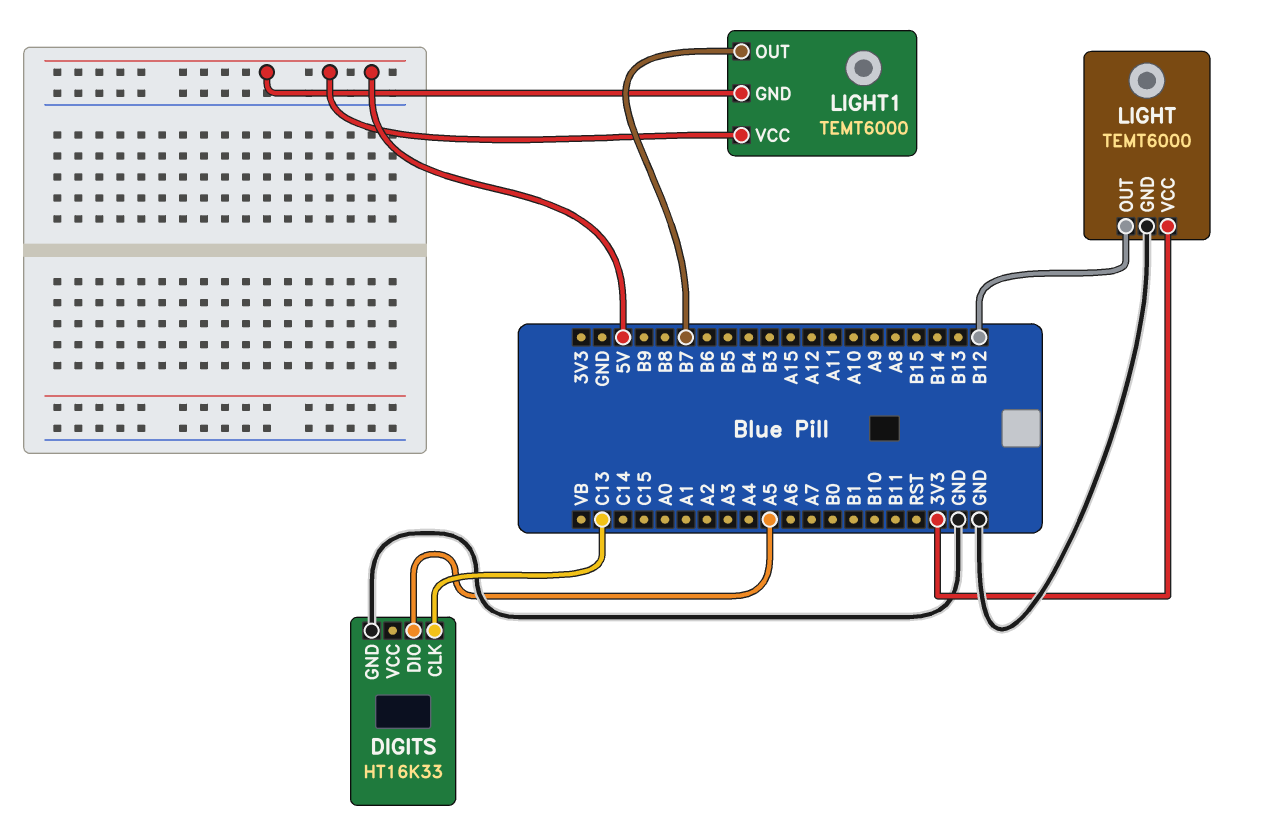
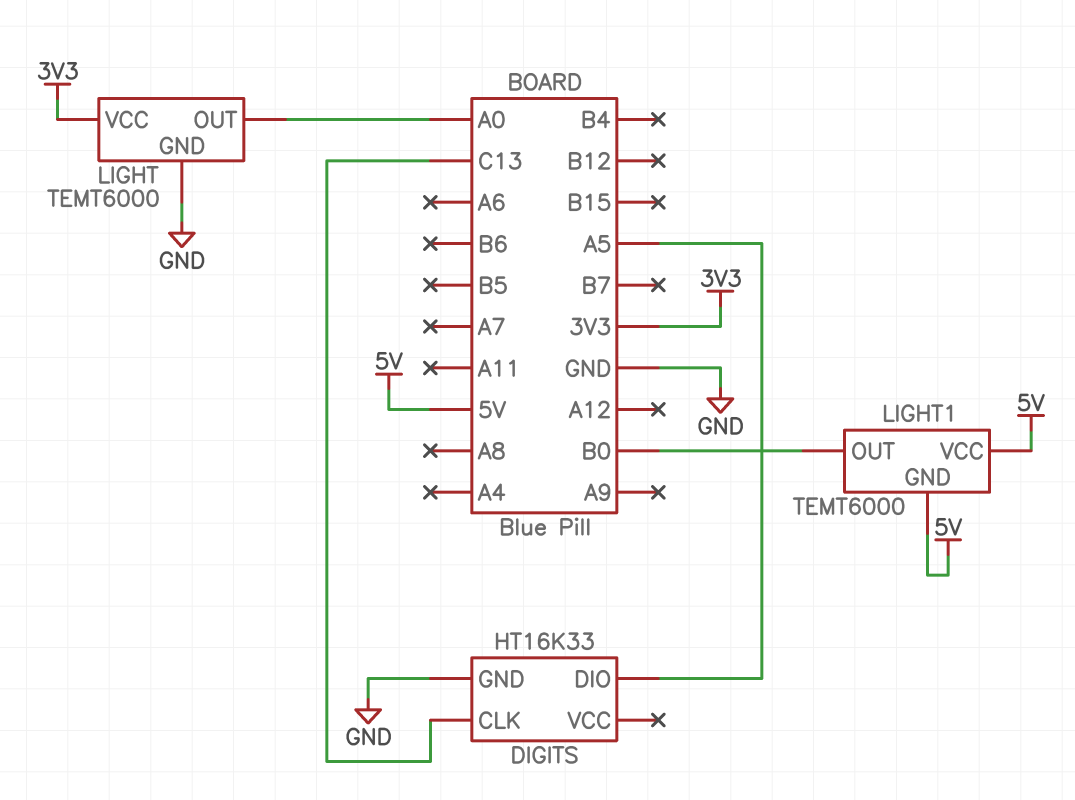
LIGHT pin OUT: B12 -> A0
LIGHT1 pin OUT: B7 -> B0

